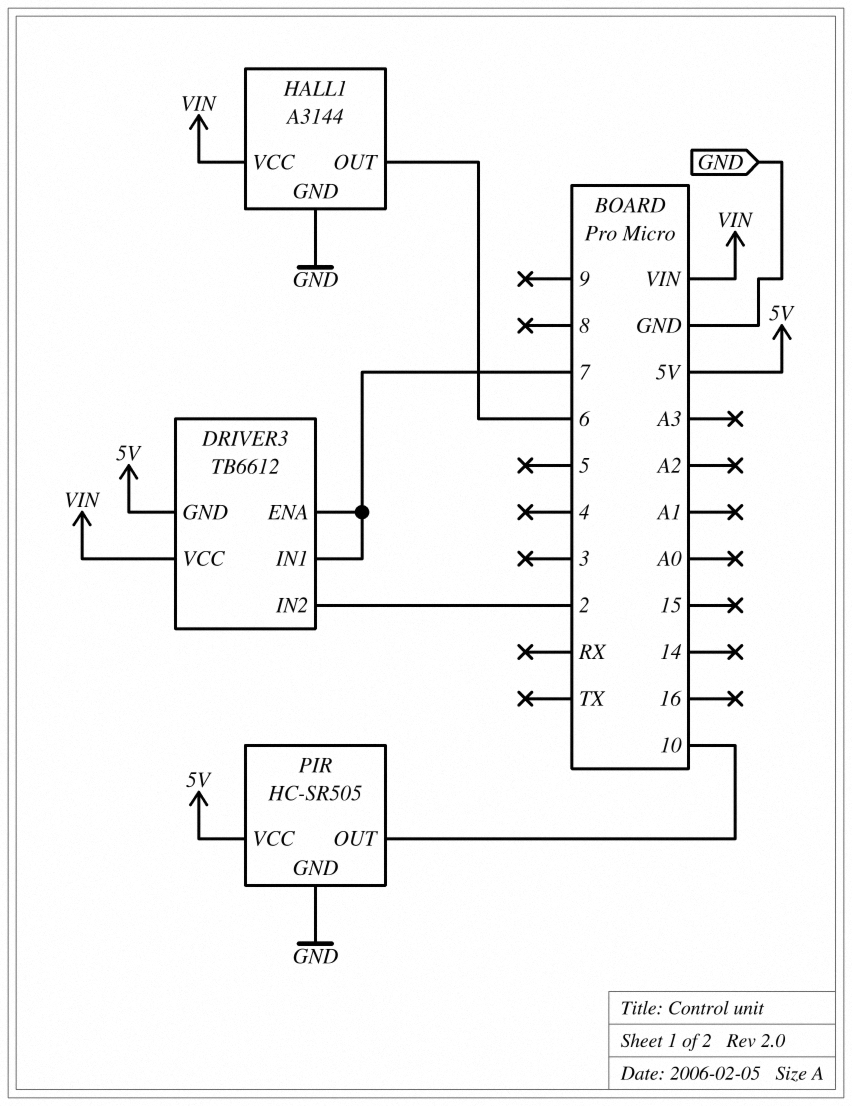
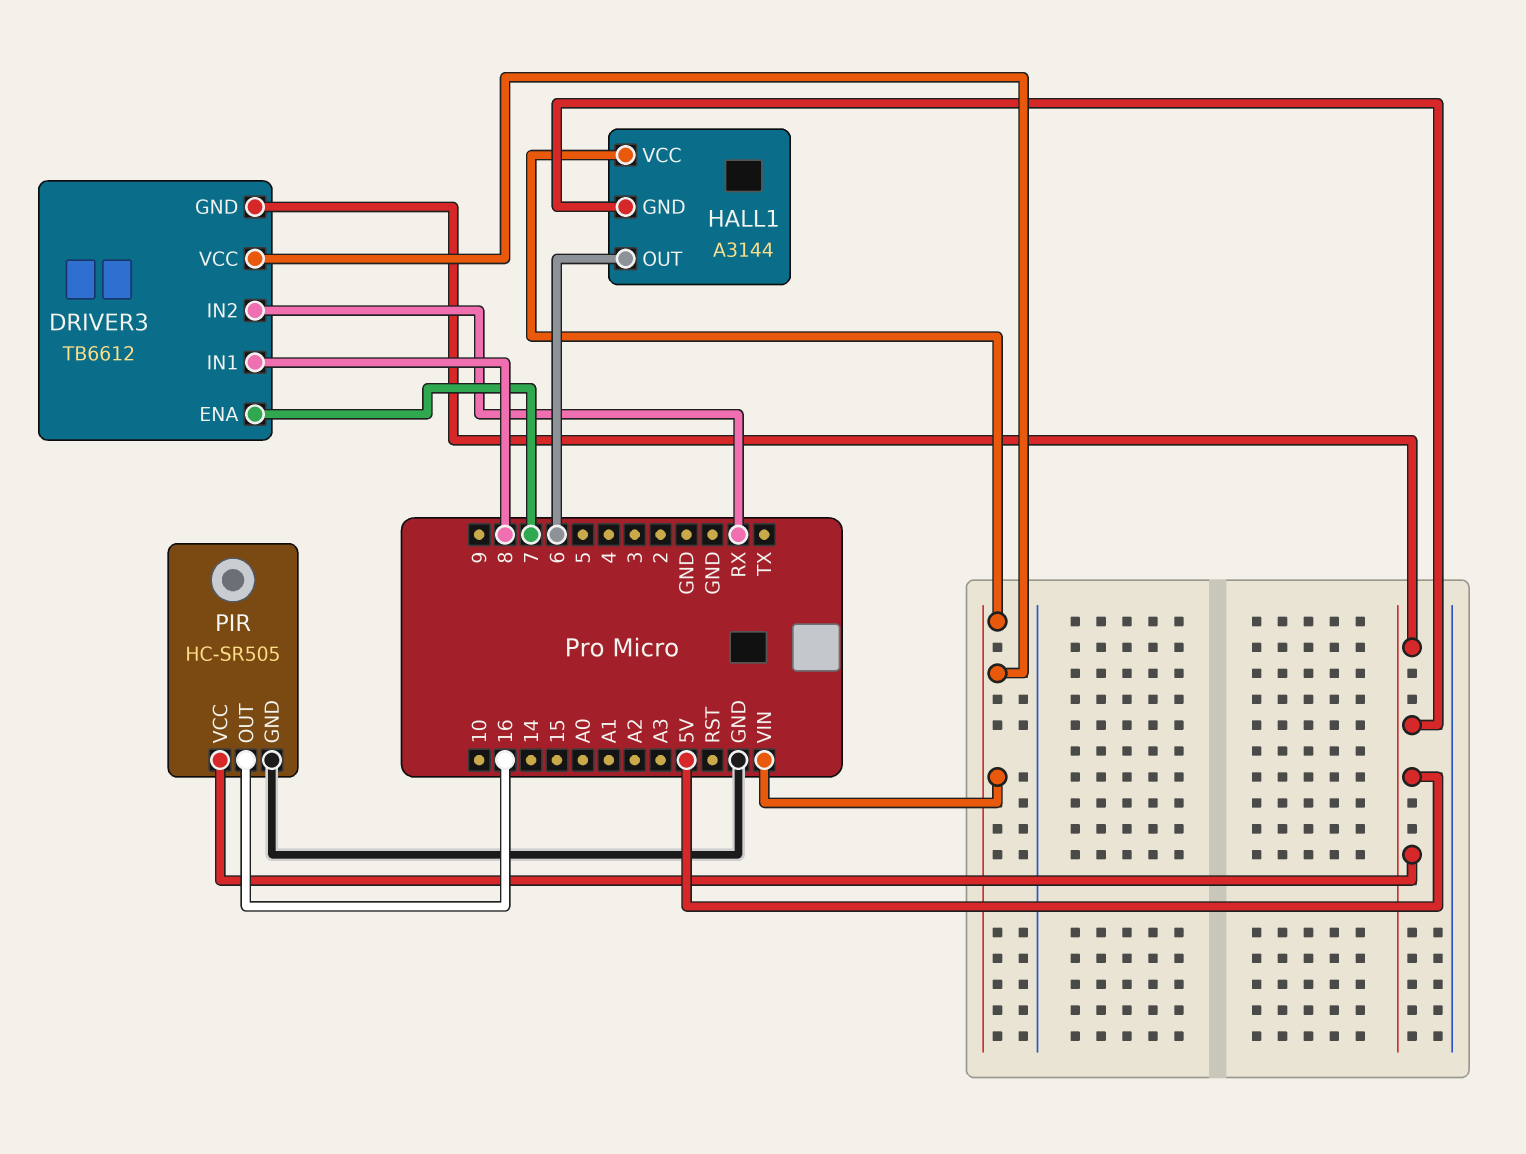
DRIVER3 pin IN1: 7 -> 8
DRIVER3 pin IN2: 2 -> RX
HALL1 pin GND: GND -> 5V
PIR pin OUT: 10 -> 16

